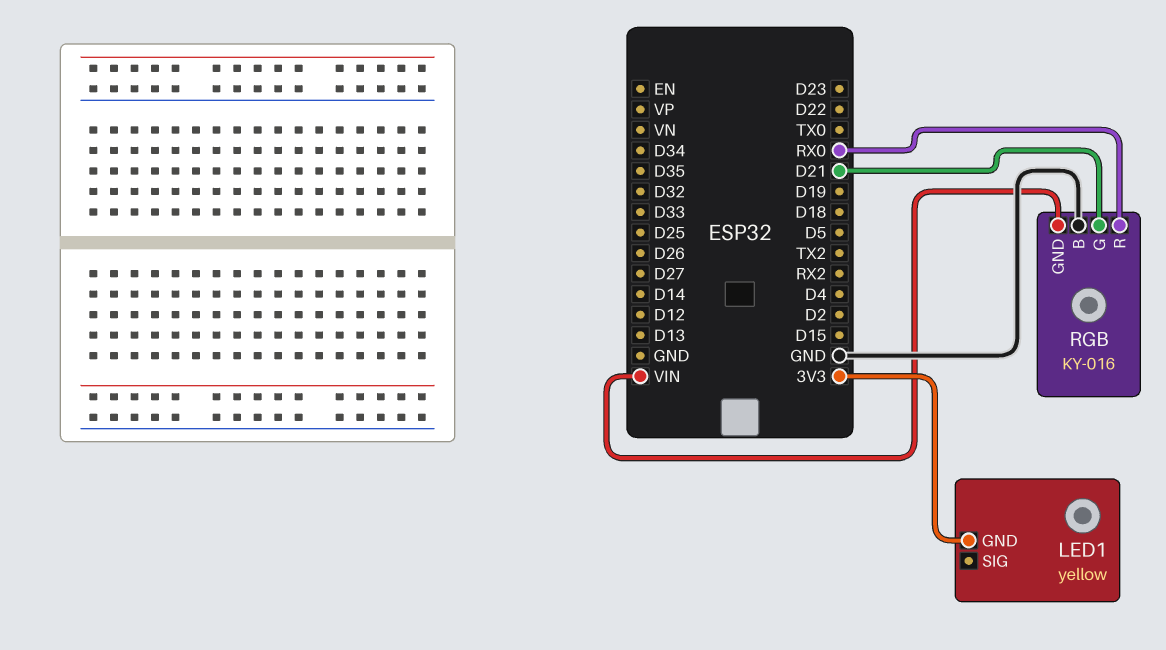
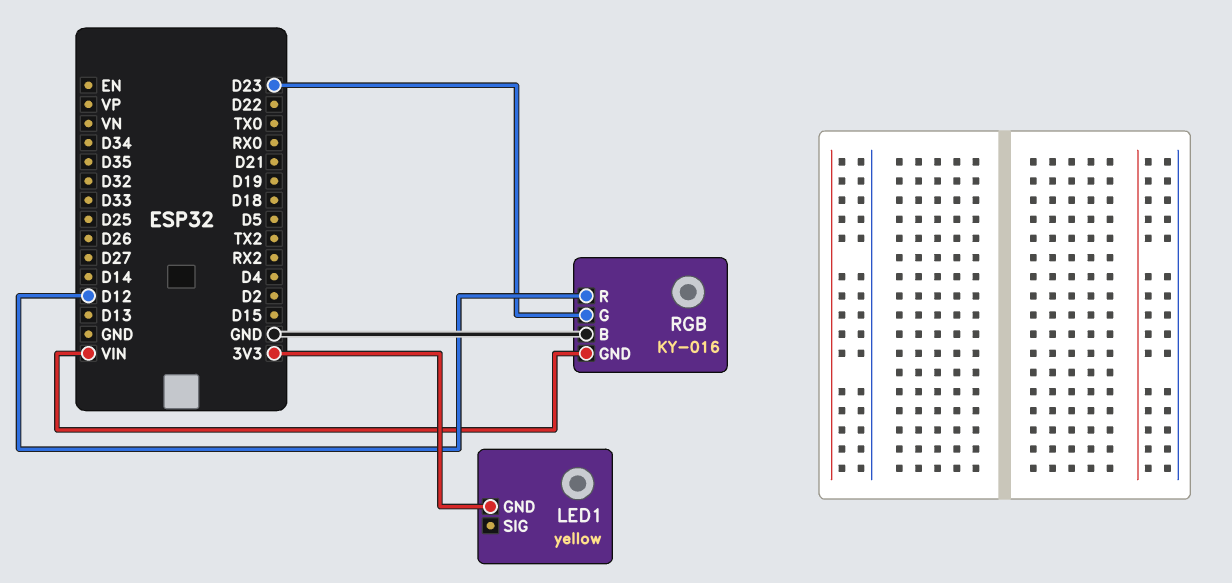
RGB pin G: D21 -> D23
RGB pin R: RX0 -> D12

